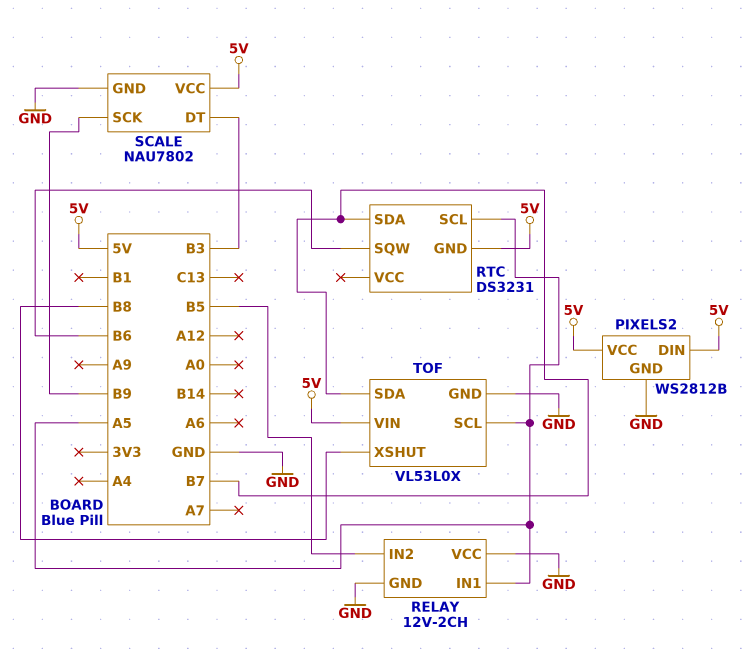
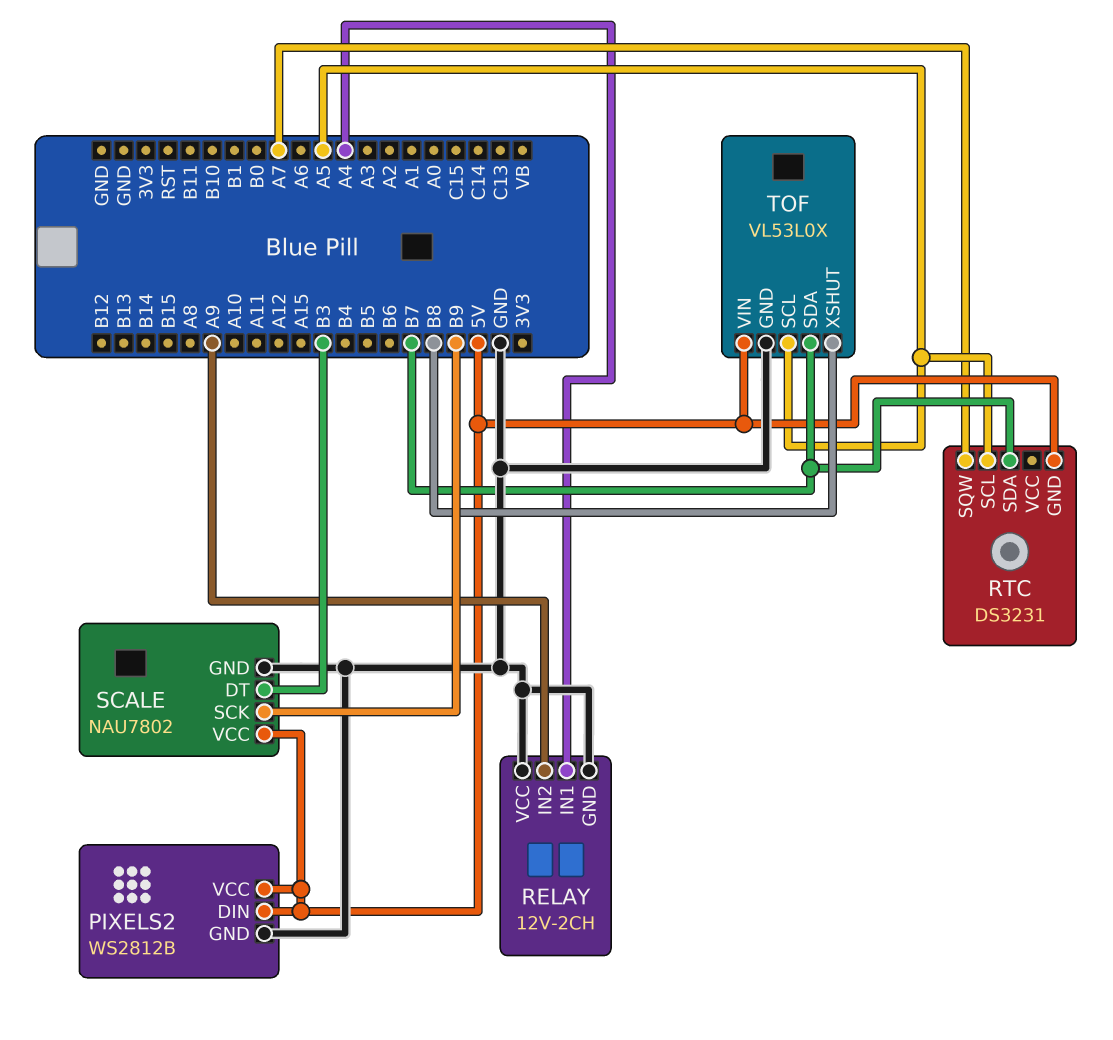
RELAY pin IN1: A5 -> A4
RELAY pin IN2: B5 -> A9
RTC pin SQW: B6 -> A7

